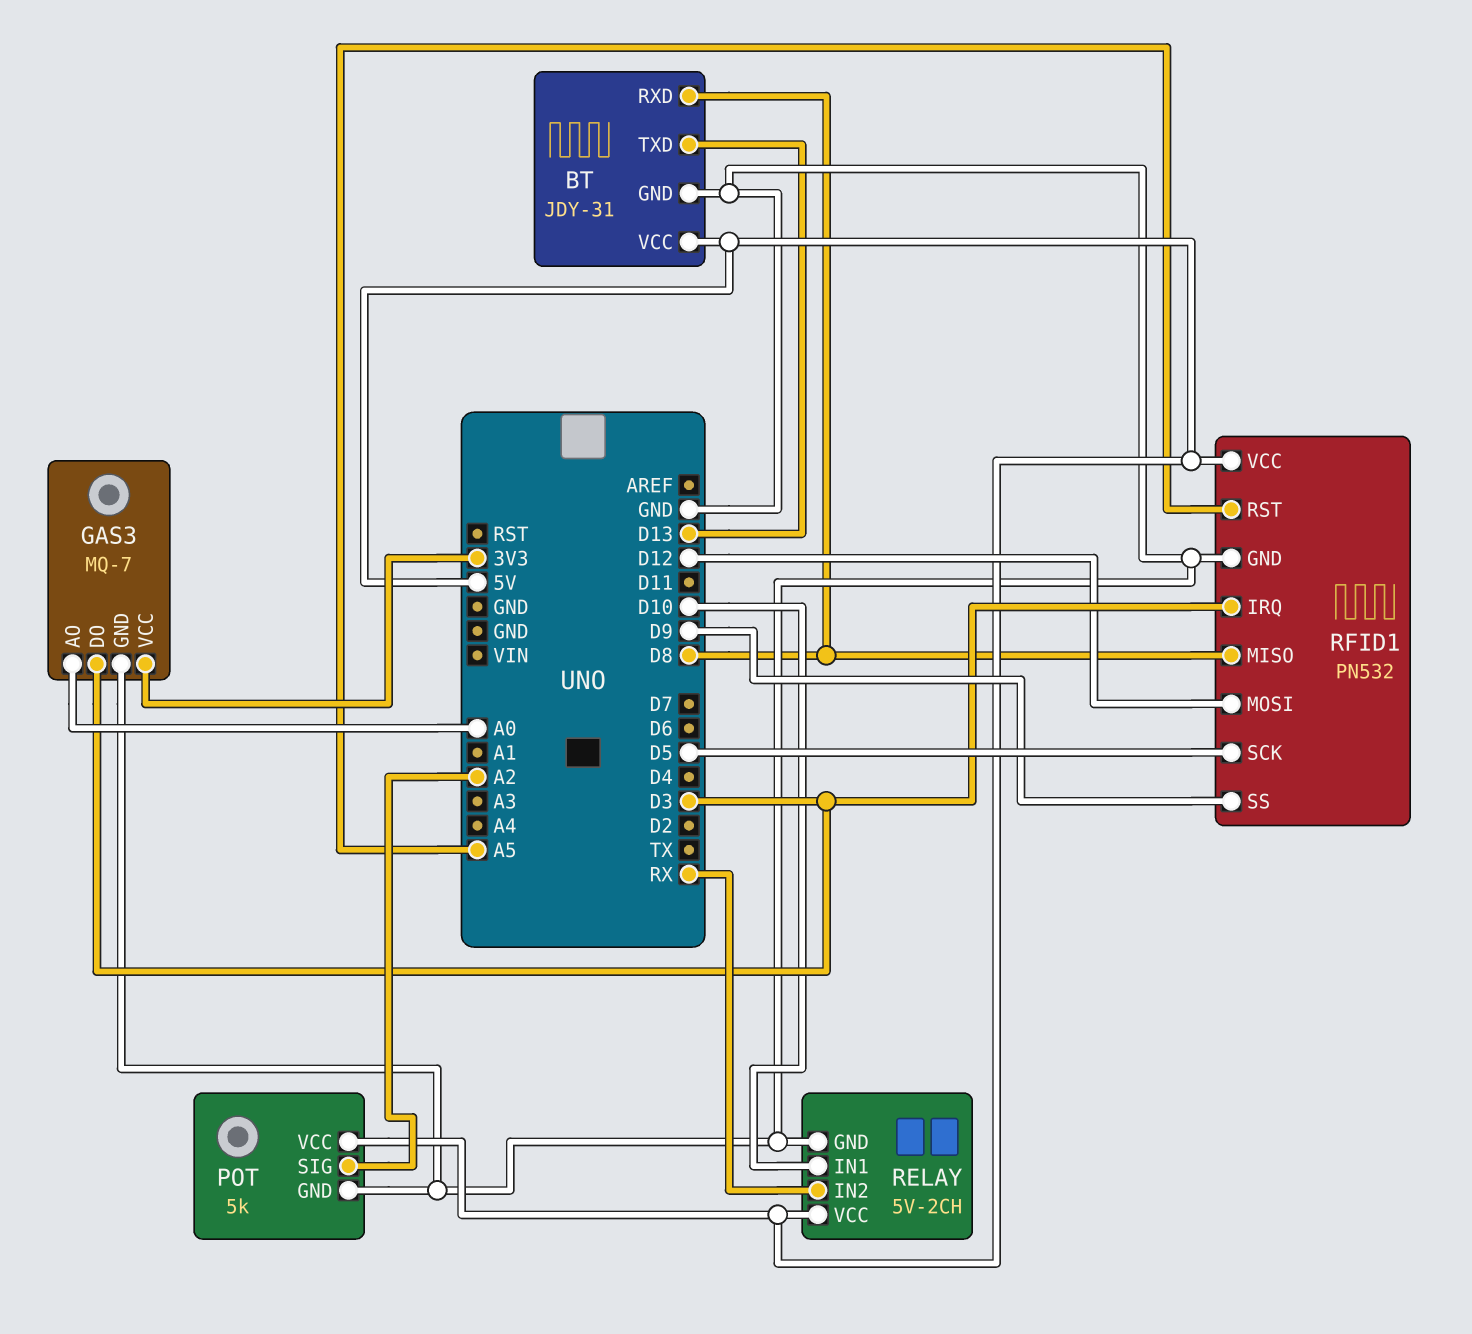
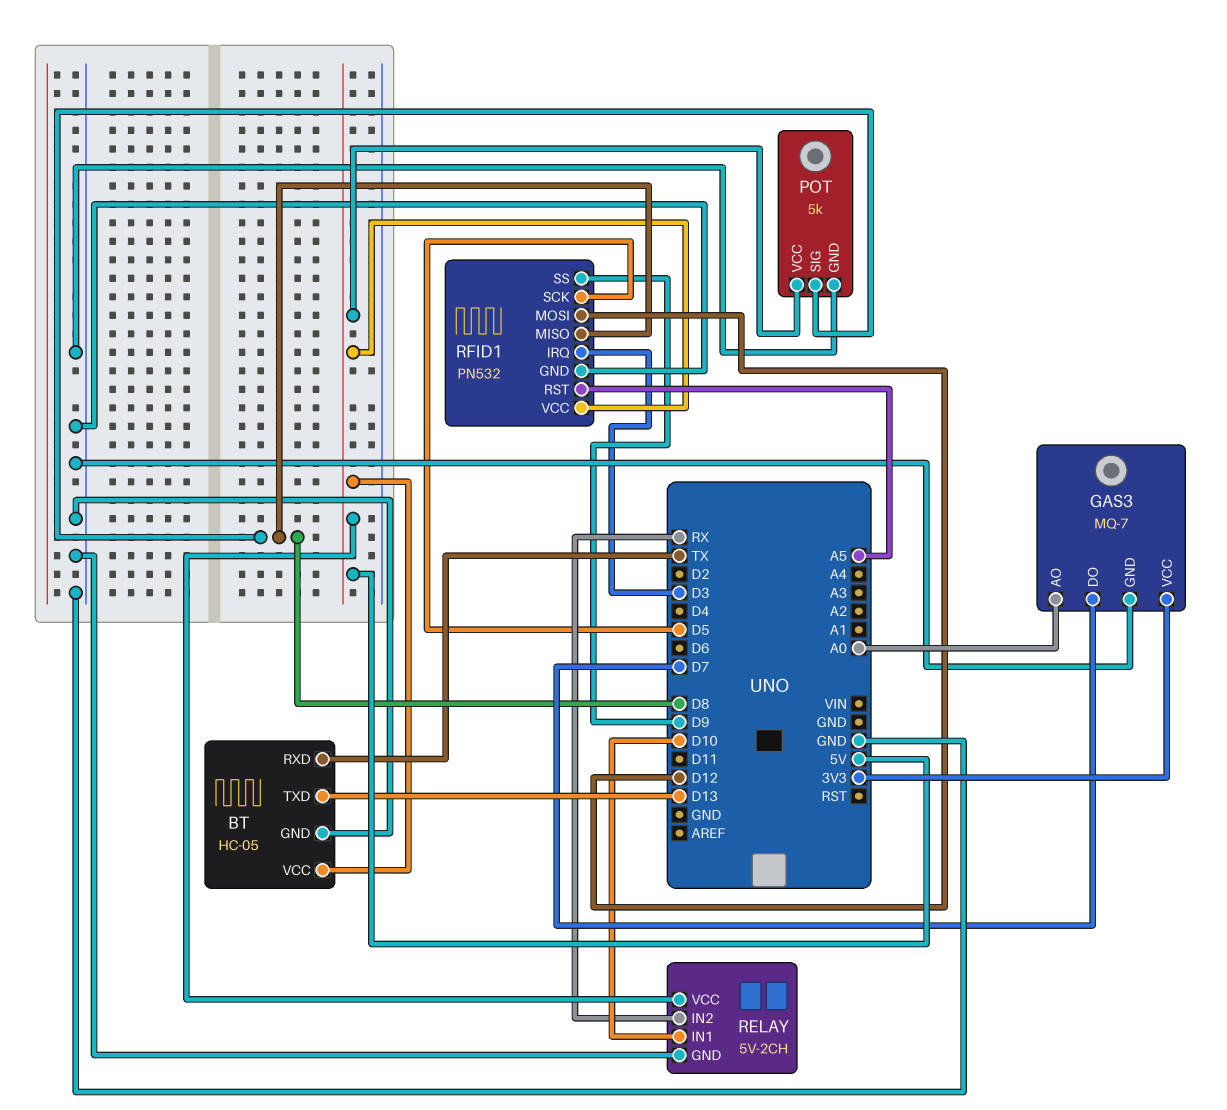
BT: JDY-31 -> HC-05
BT pin RXD: D8 -> TX
GAS3 pin DO: D3 -> D7
POT pin SIG: A2 -> D8

